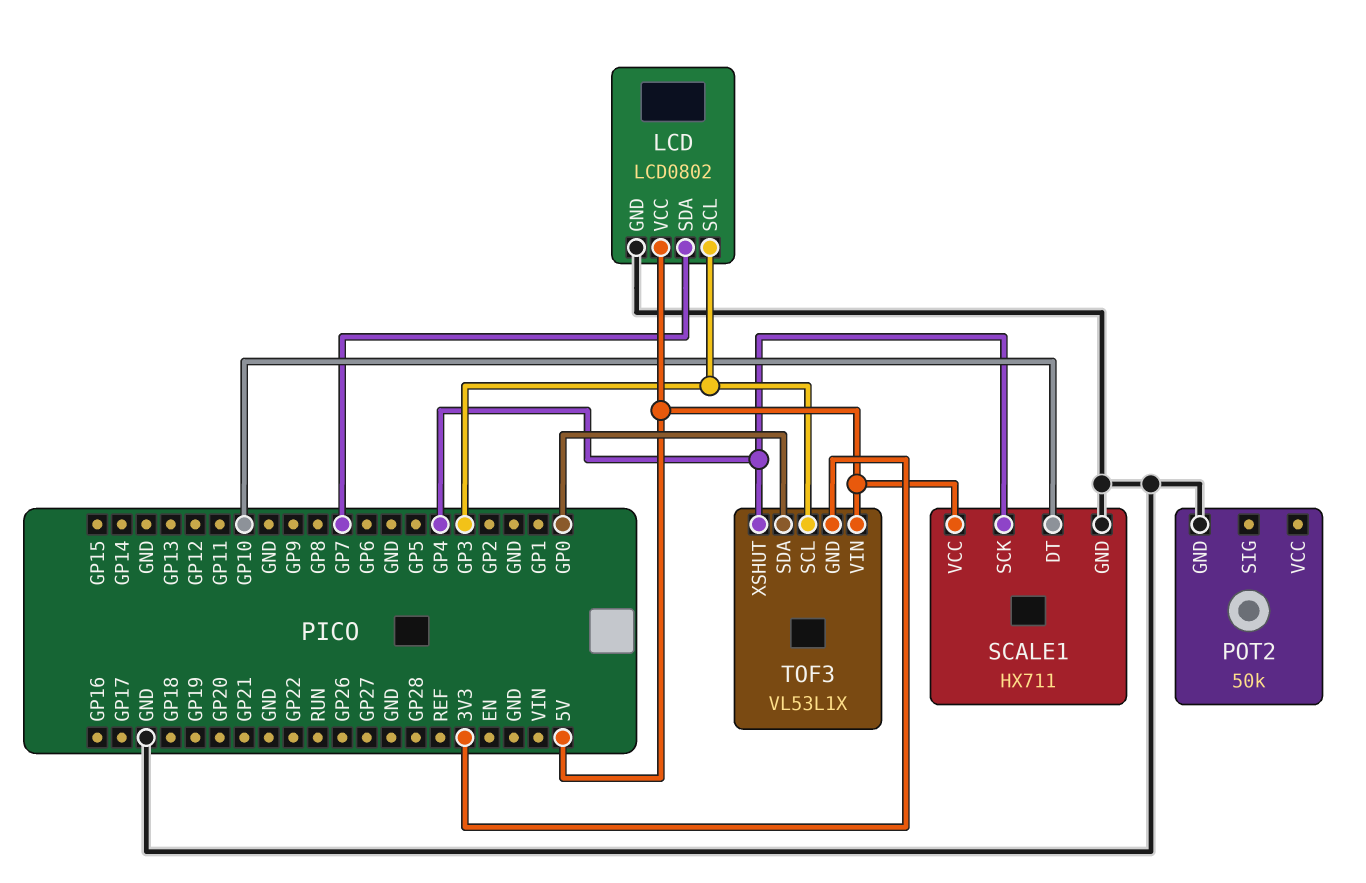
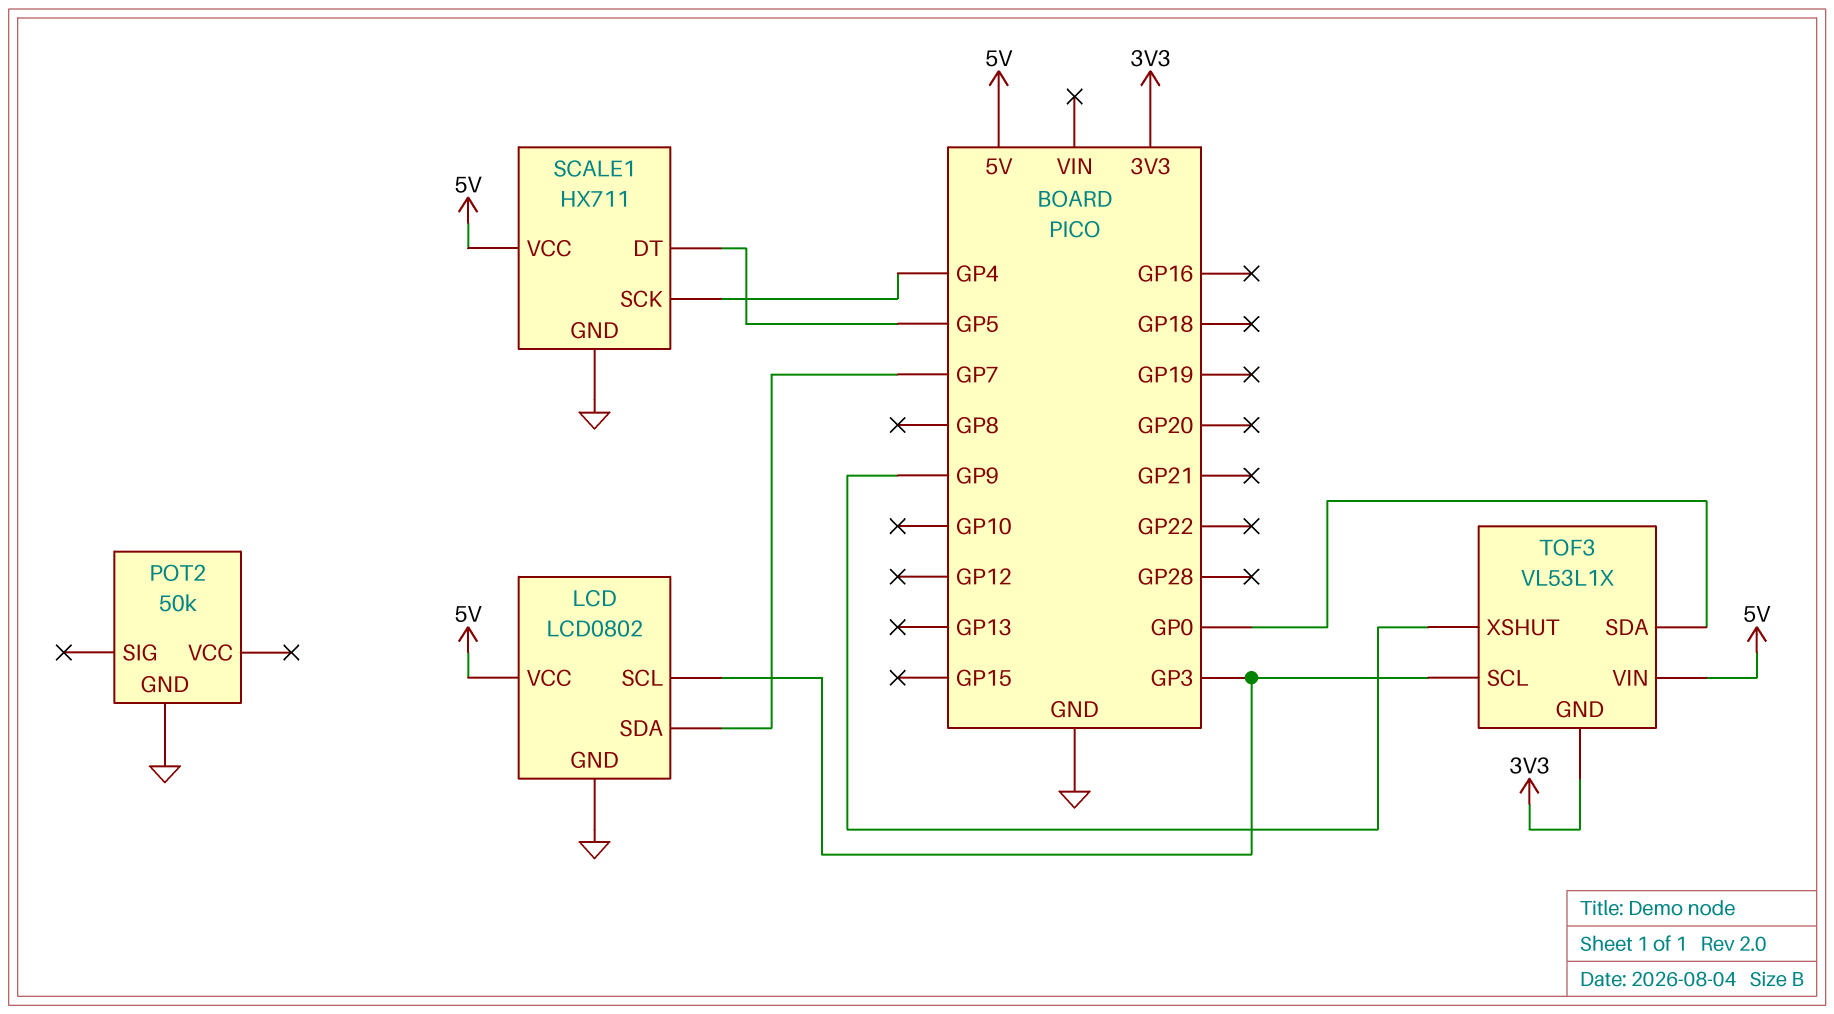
SCALE1 pin DT: GP10 -> GP5
TOF3 pin XSHUT: GP4 -> GP9

